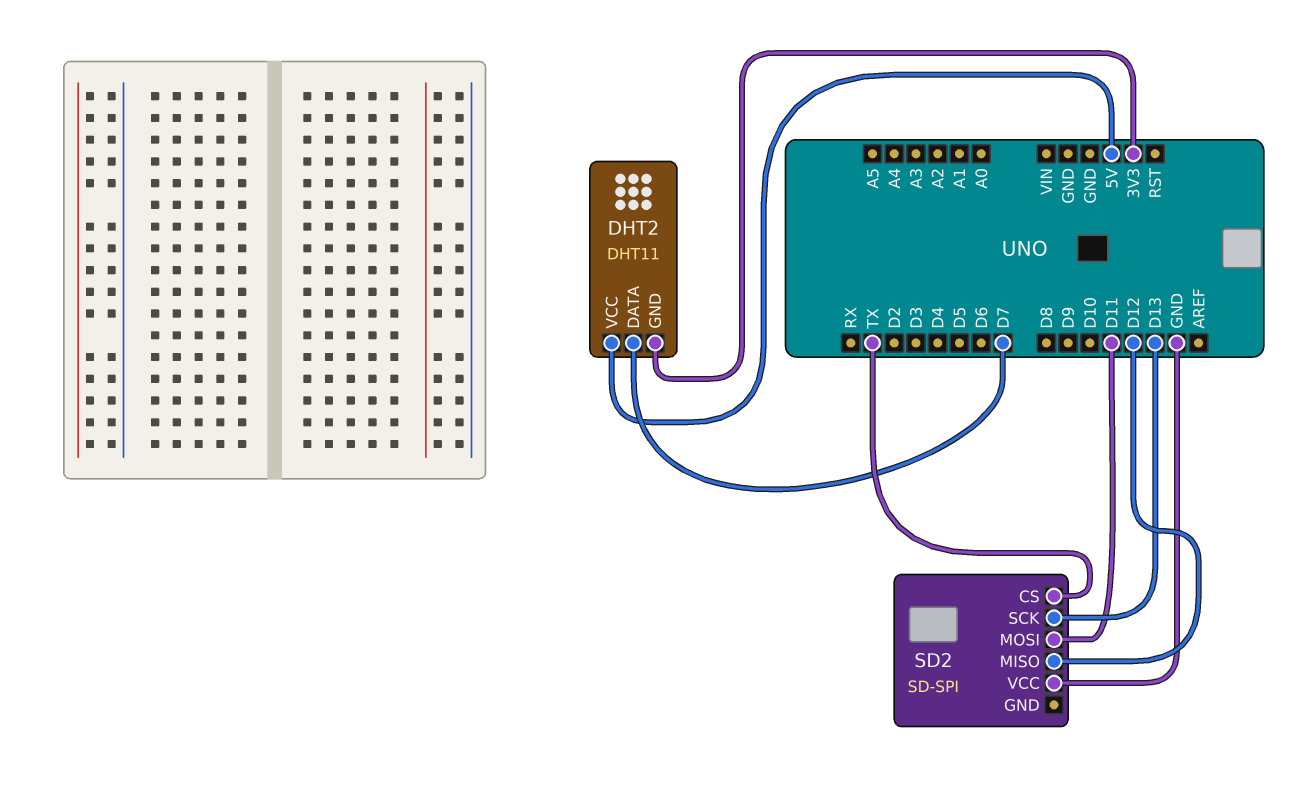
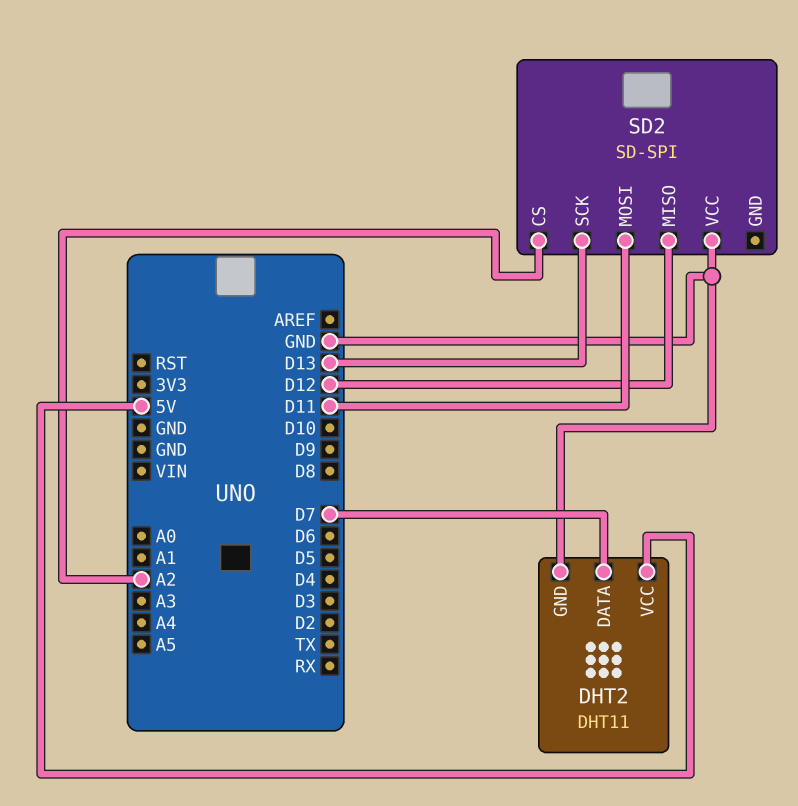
DHT2 pin GND: 3V3 -> GND
SD2 pin CS: TX -> A2

